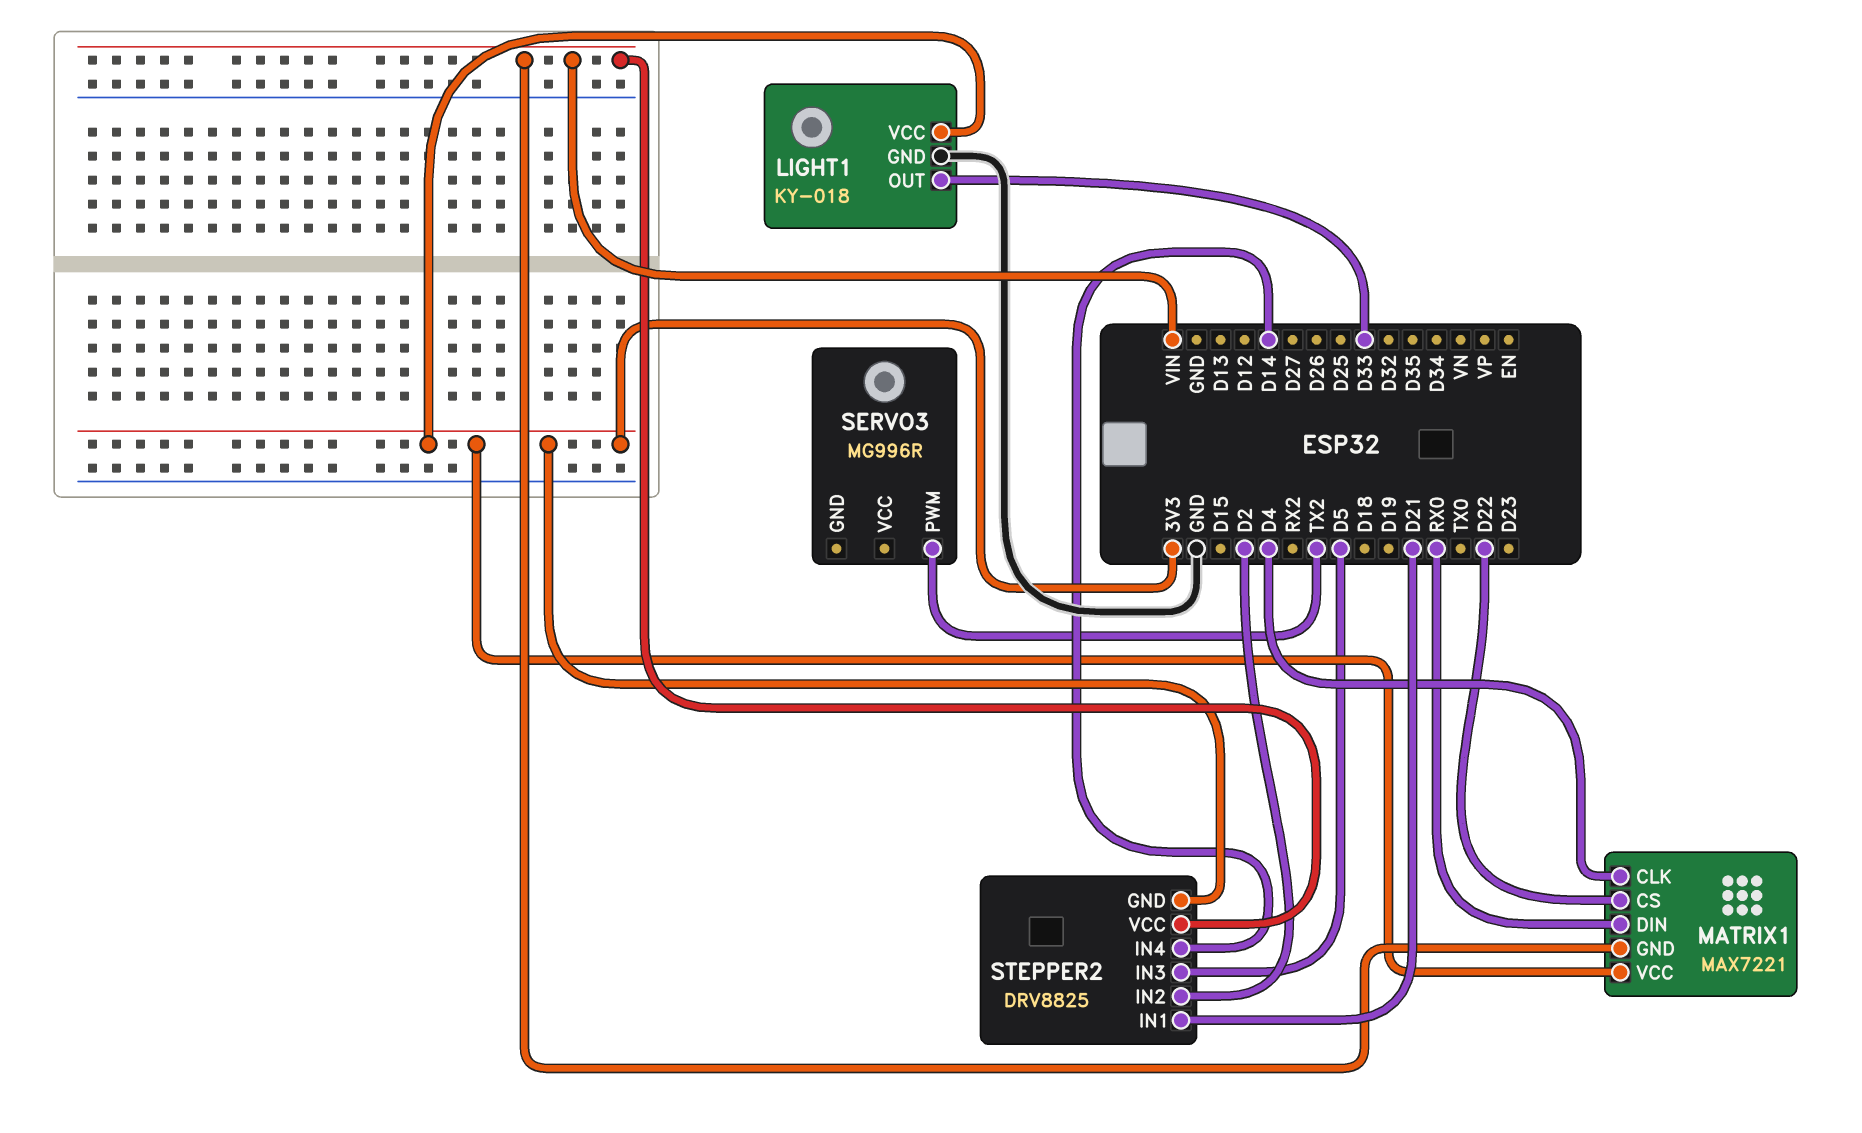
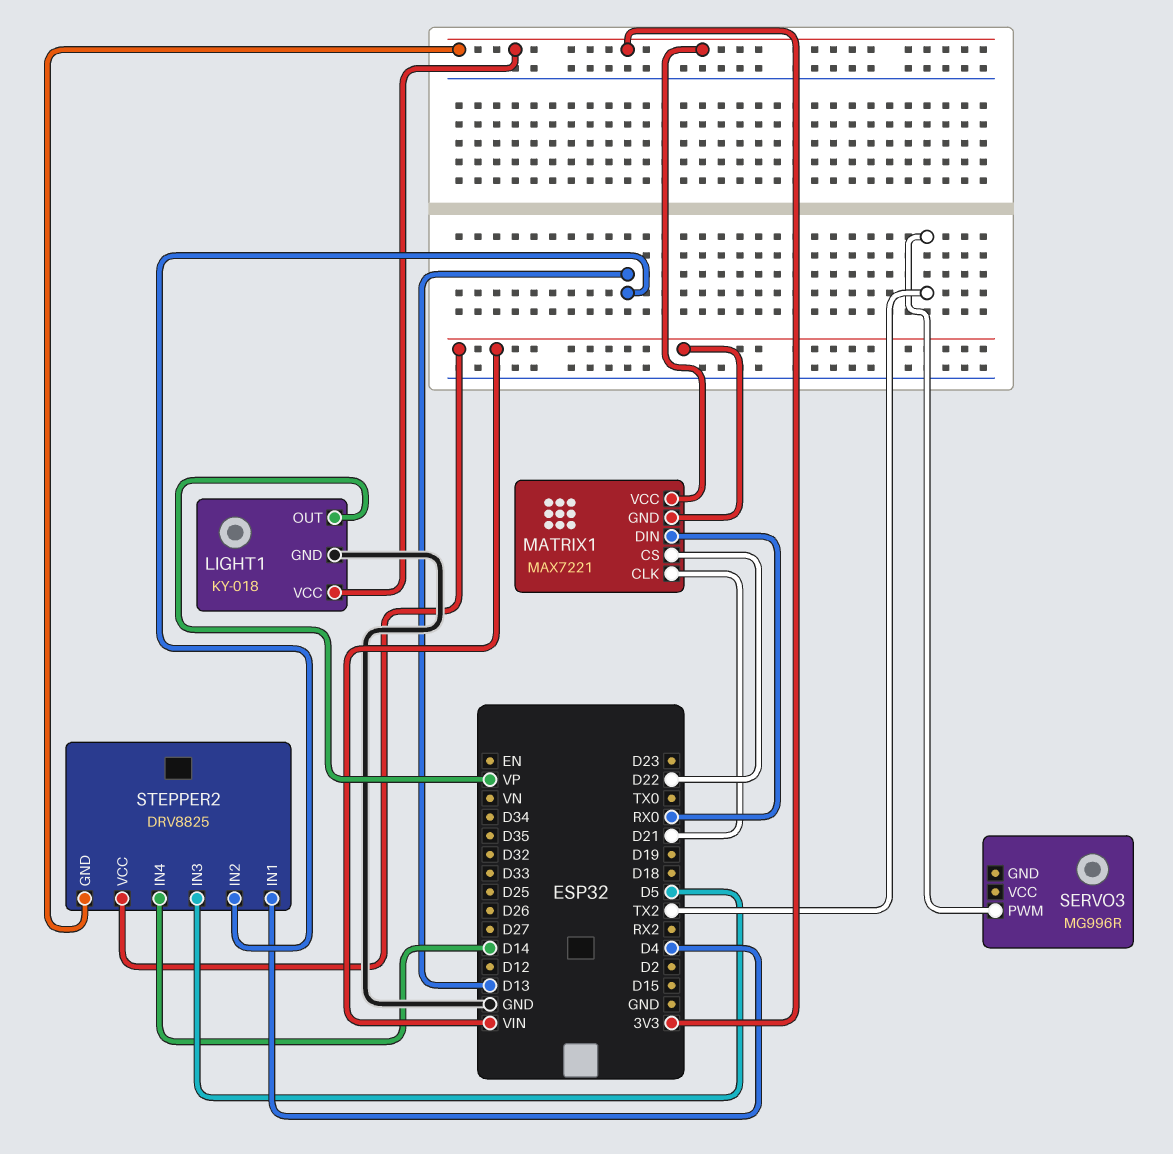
LIGHT1 pin OUT: D33 -> VP
MATRIX1 pin CLK: D4 -> D21
STEPPER2 pin IN1: D21 -> D4
STEPPER2 pin IN2: D2 -> D13

